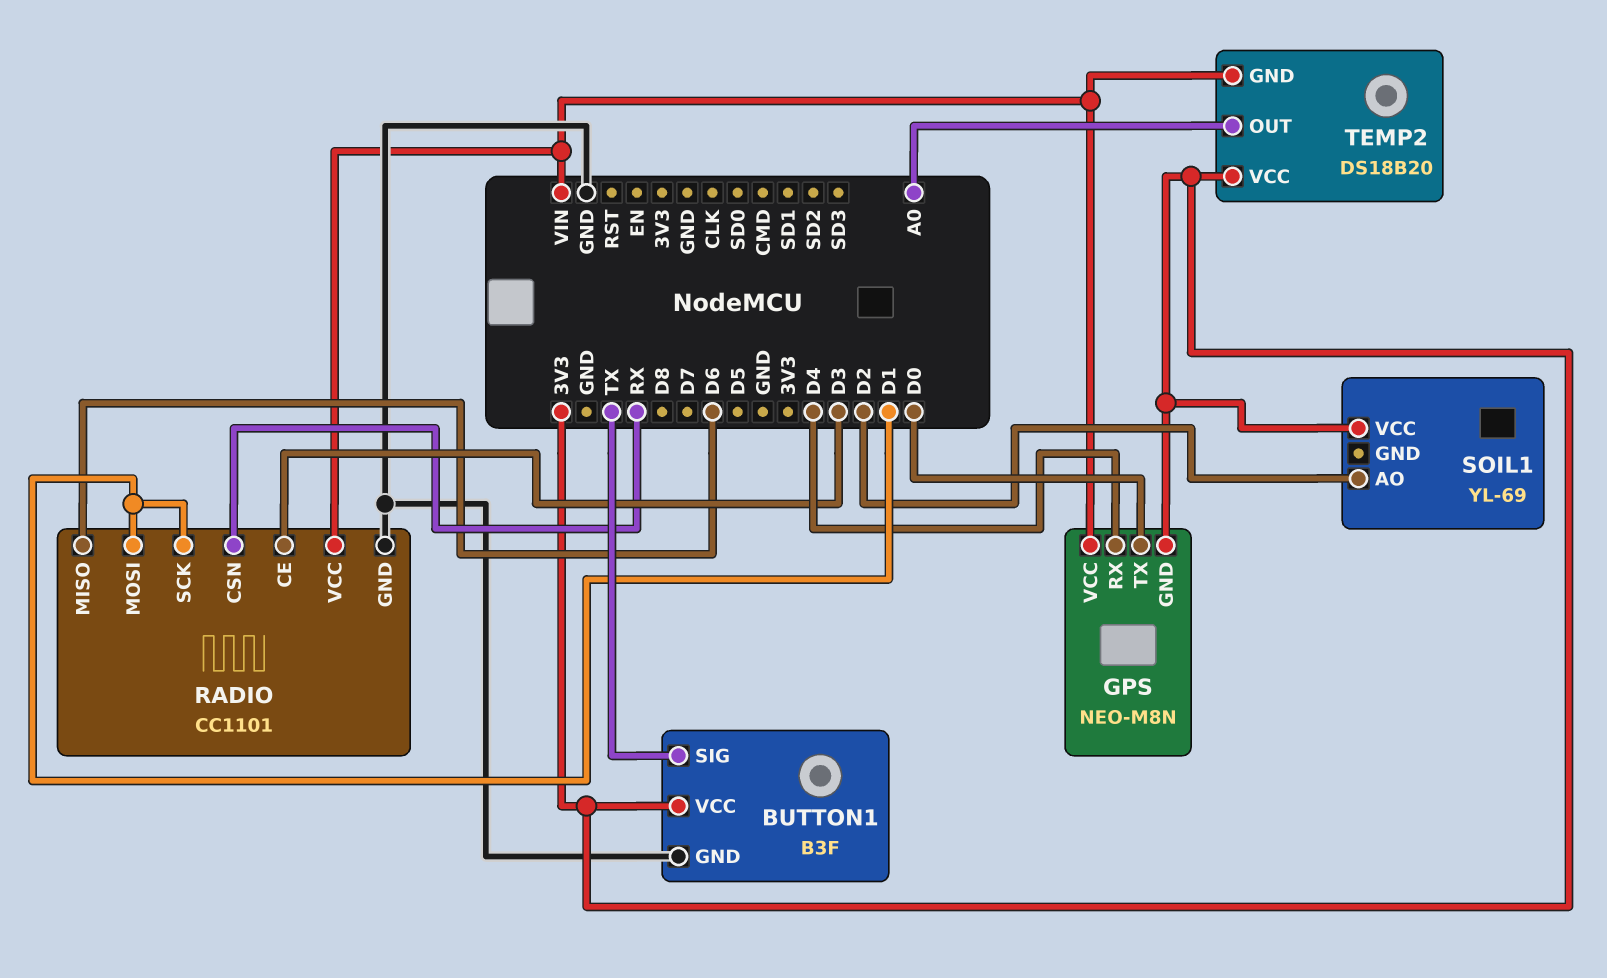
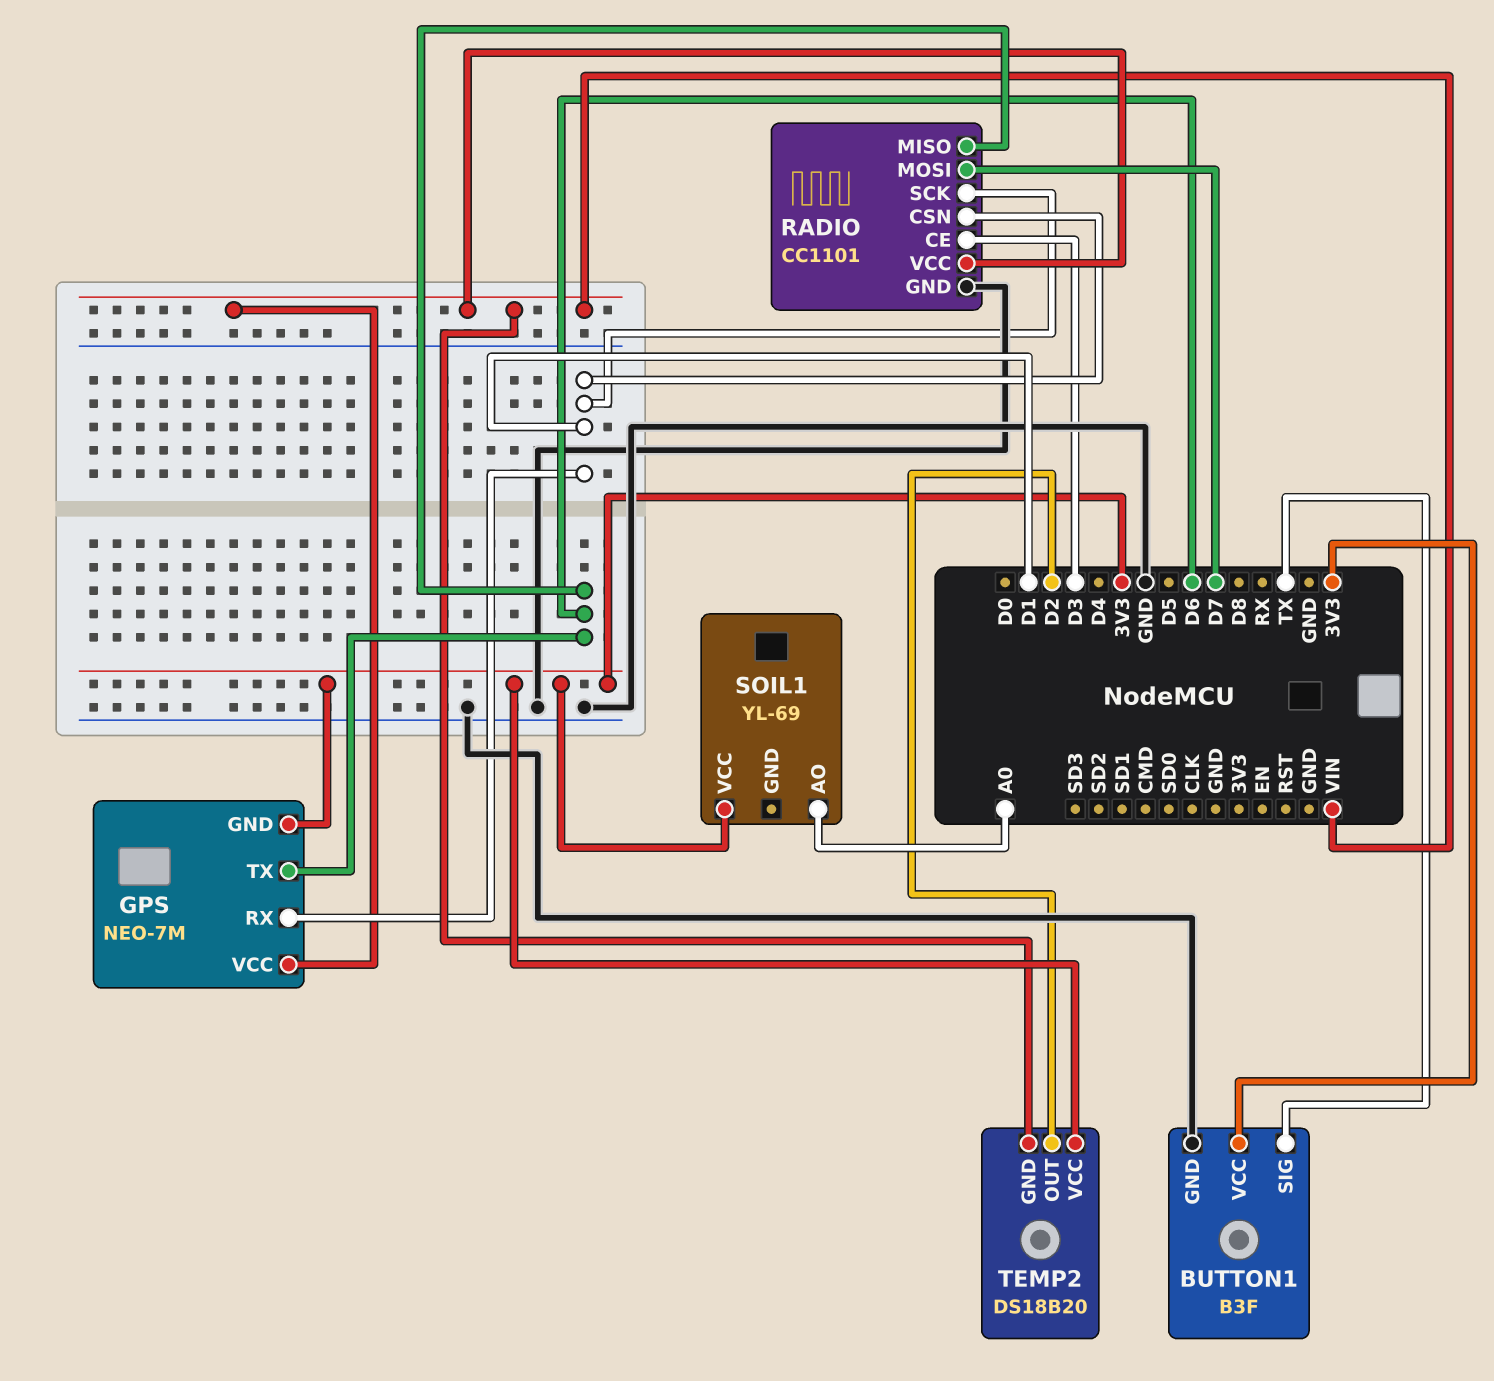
GPS: NEO-M8N -> NEO-7M
GPS pin RX: D4 -> D1
GPS pin TX: D0 -> D6
RADIO pin CSN: RX -> D1
RADIO pin MOSI: D1 -> D7
SOIL1 pin AO: D2 -> A0
TEMP2 pin OUT: A0 -> D2

